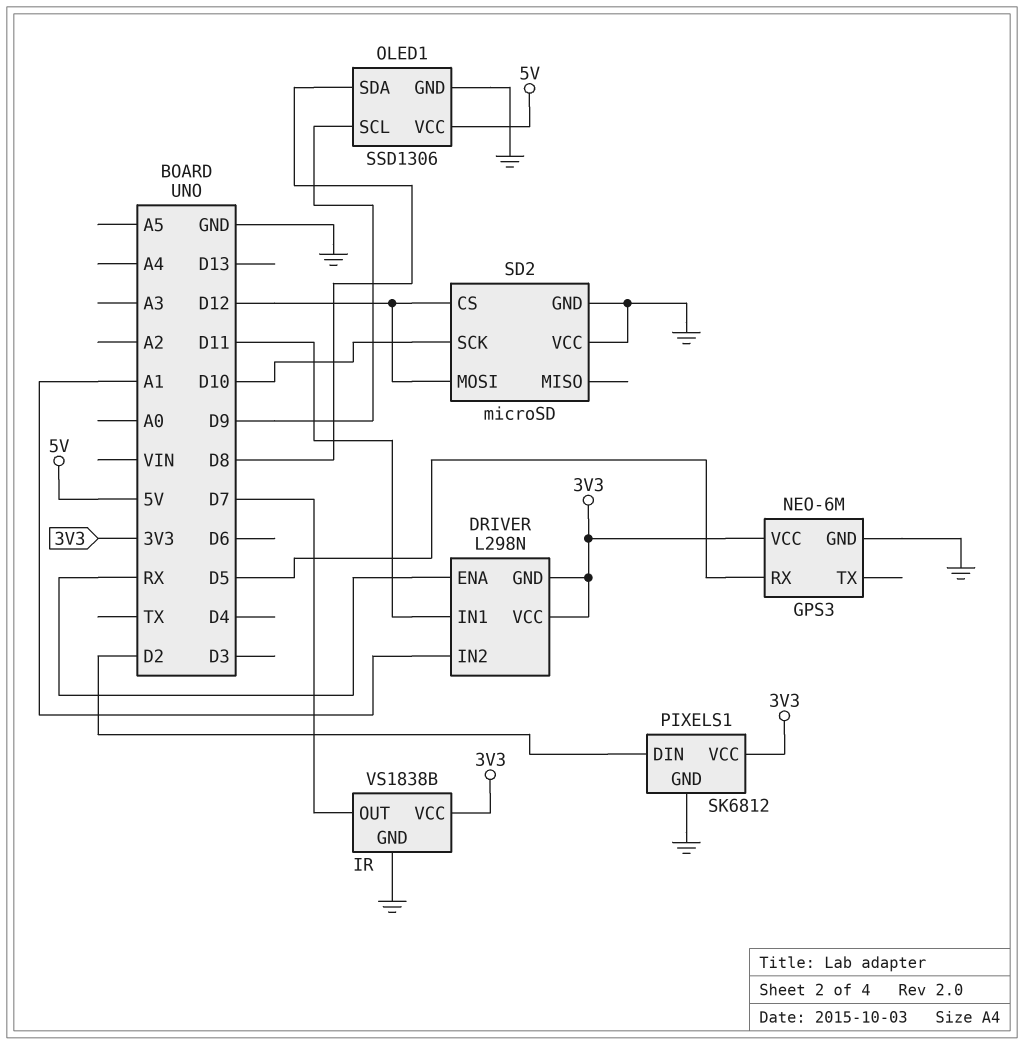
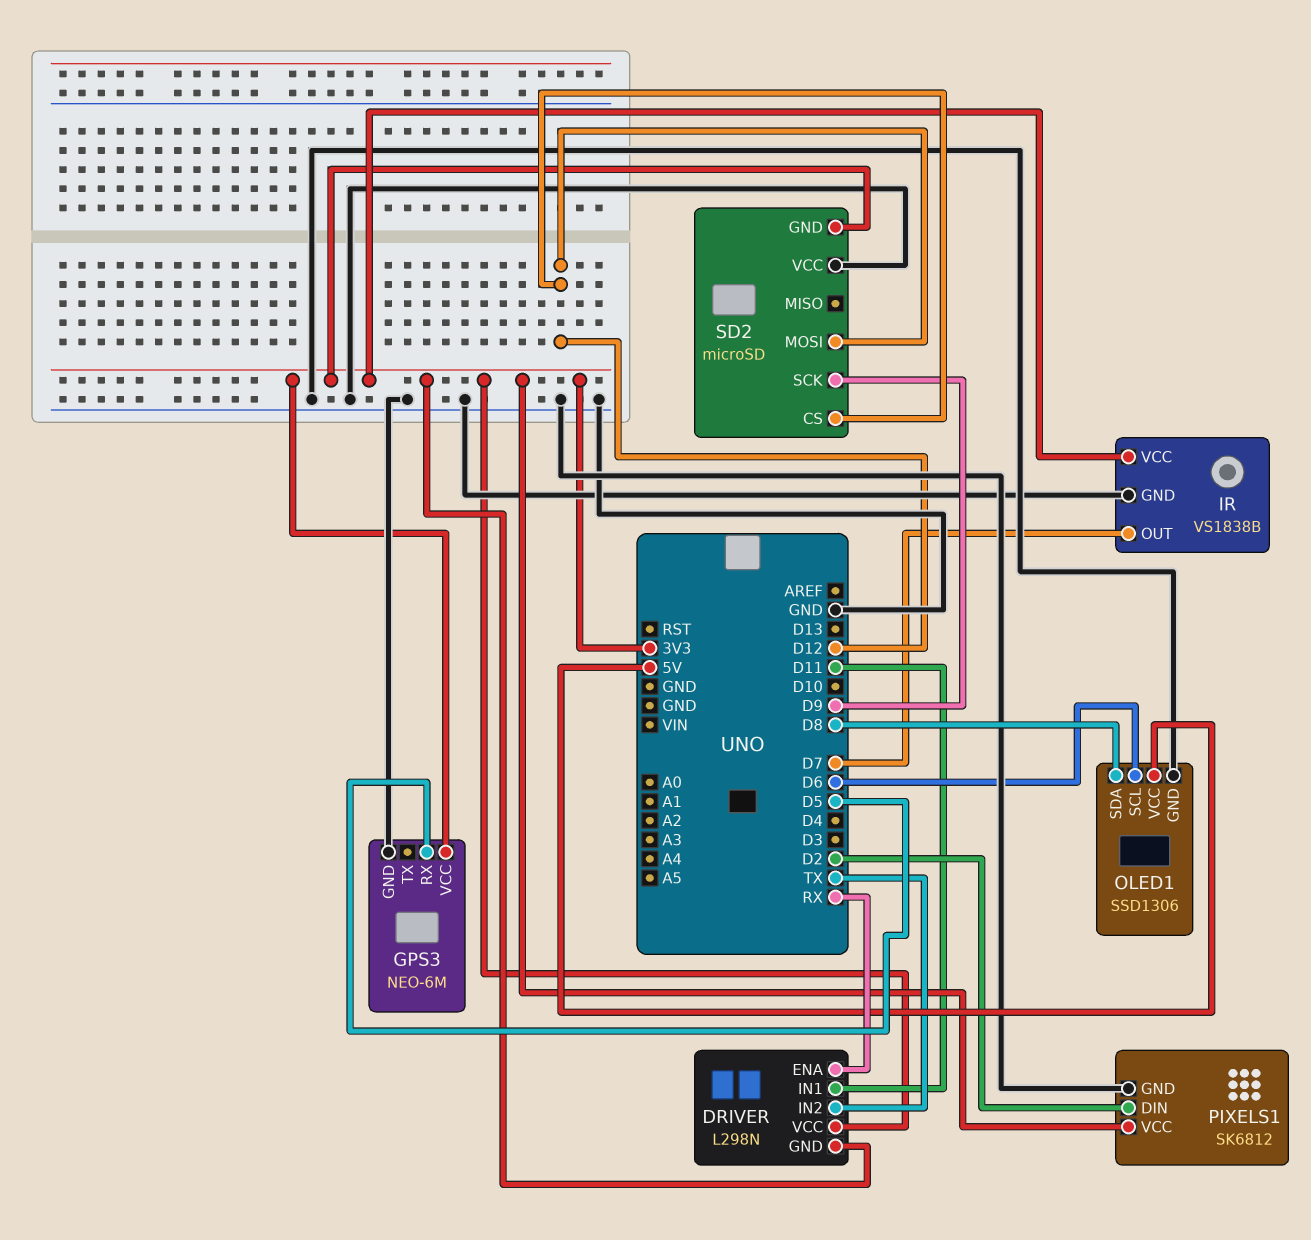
DRIVER pin IN2: A1 -> TX
OLED1 pin SCL: D9 -> D6
SD2 pin GND: GND -> 3V3
SD2 pin SCK: D10 -> D9

